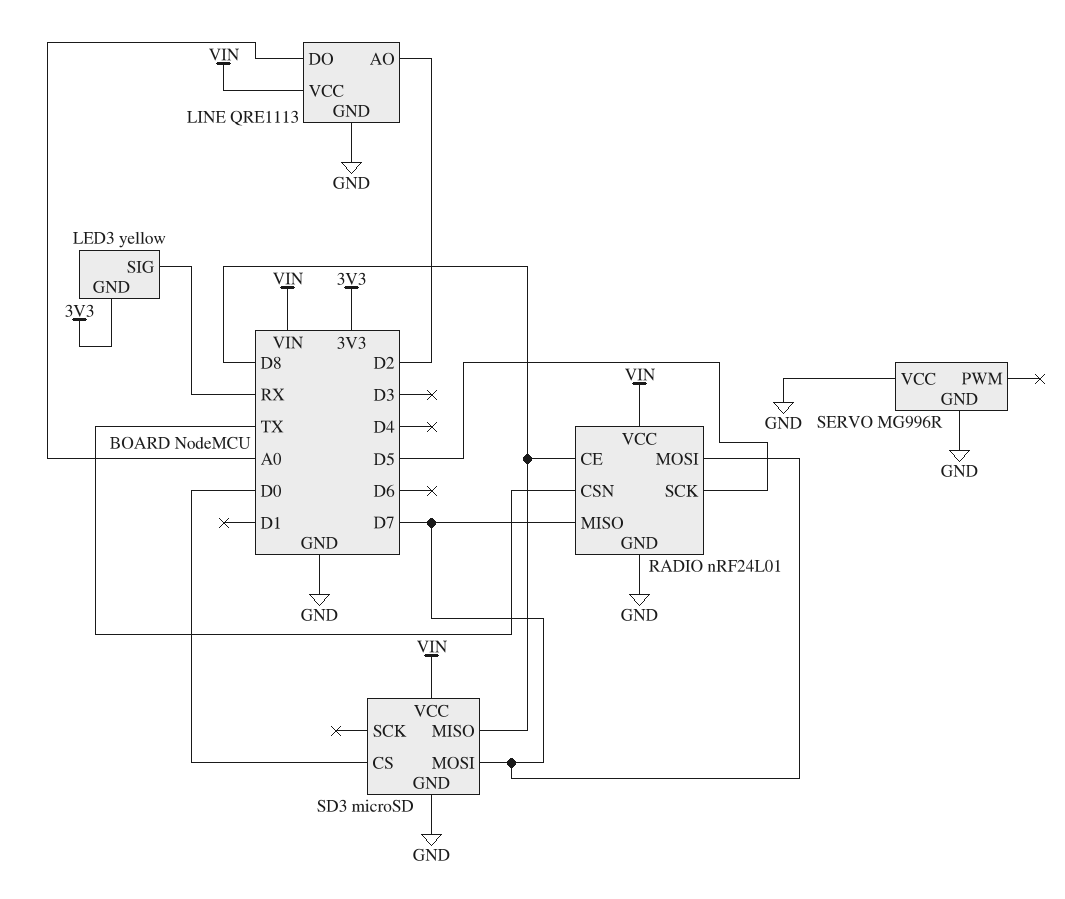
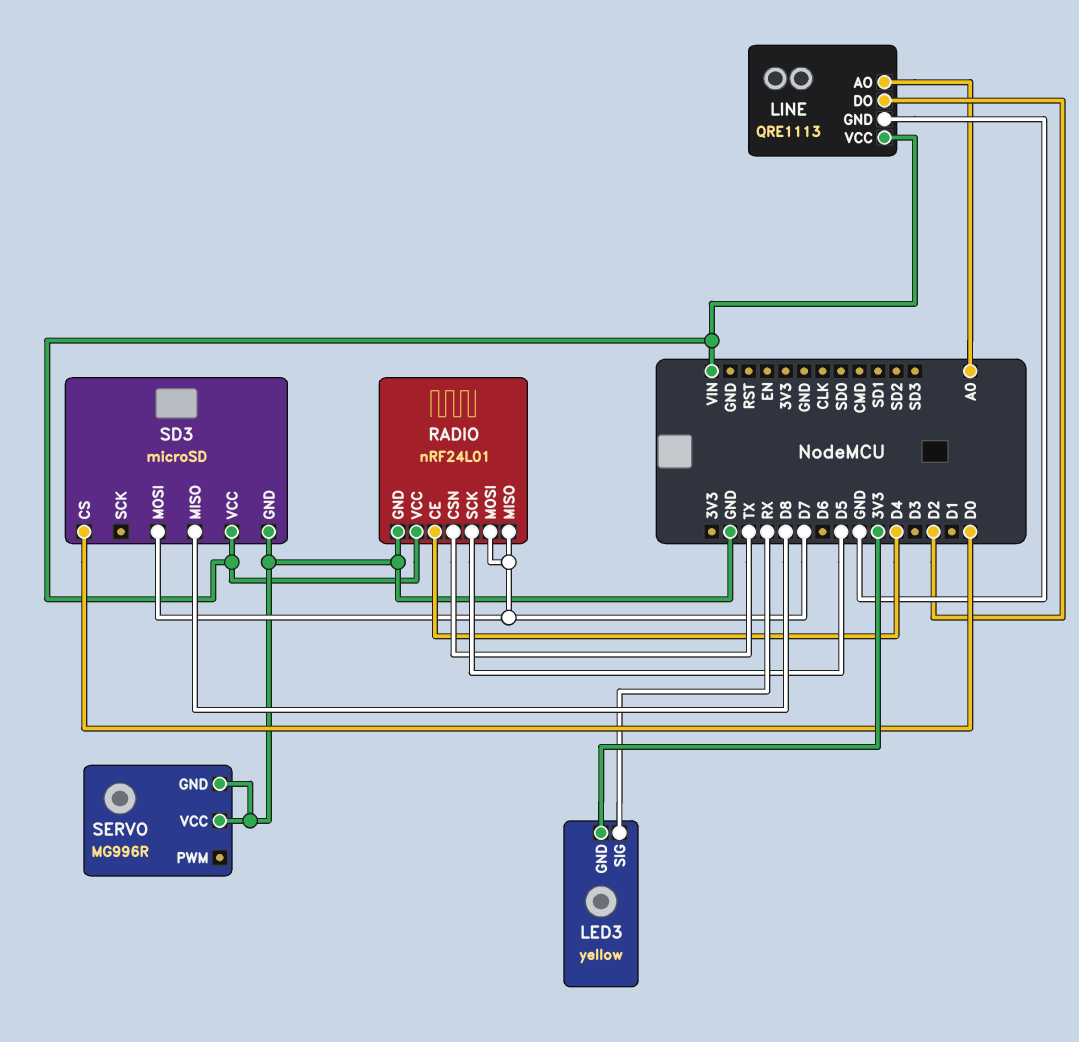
LINE pin AO: D2 -> A0
LINE pin DO: A0 -> D2
RADIO pin CE: D8 -> D4

